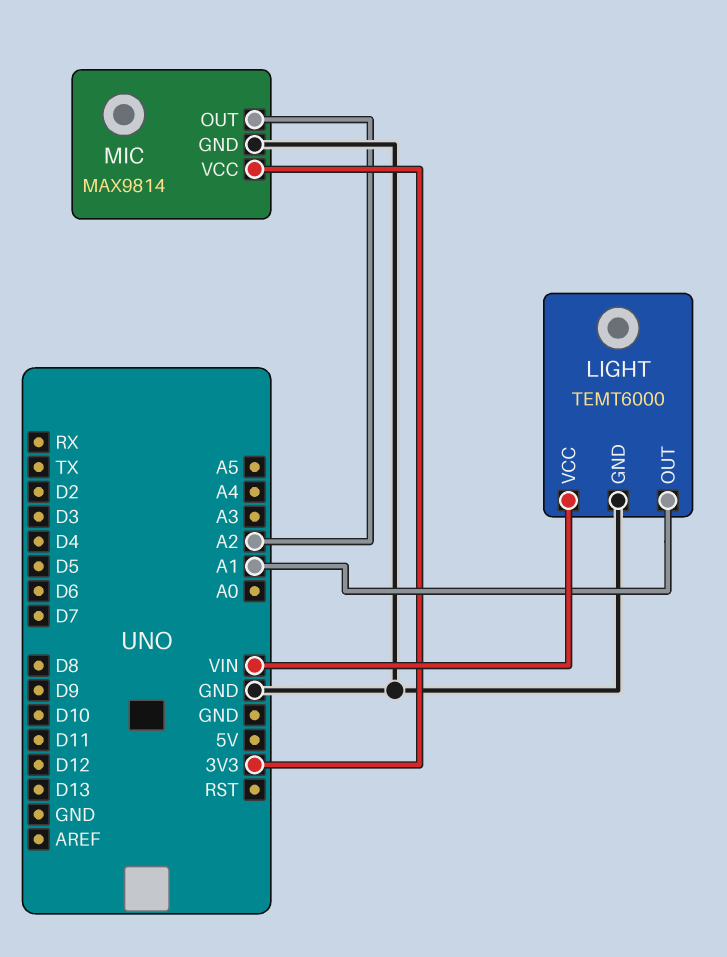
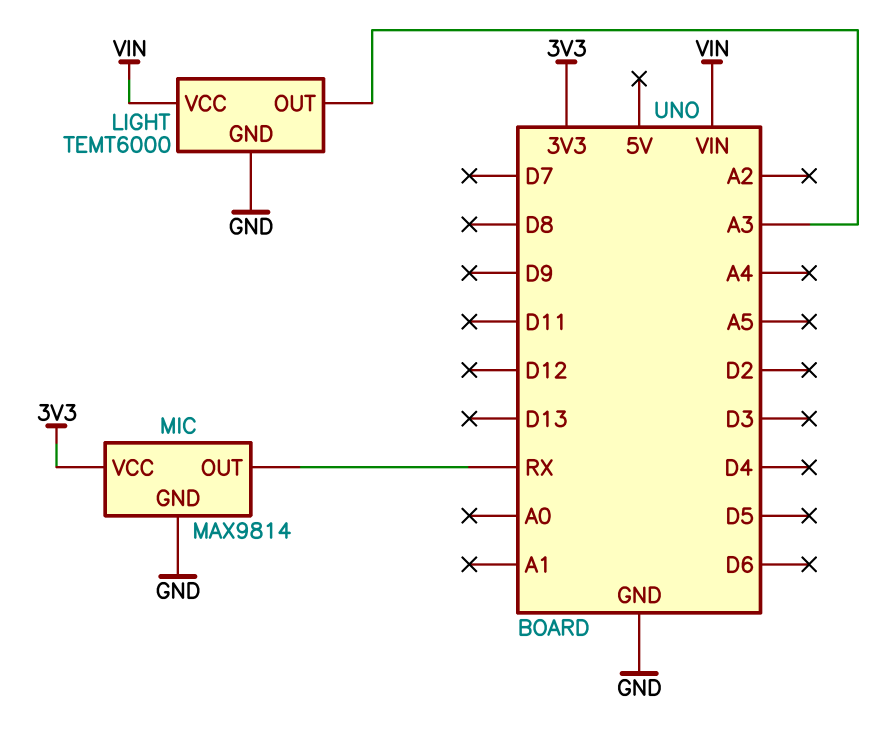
LIGHT pin OUT: A1 -> A3
MIC pin OUT: A2 -> RX

